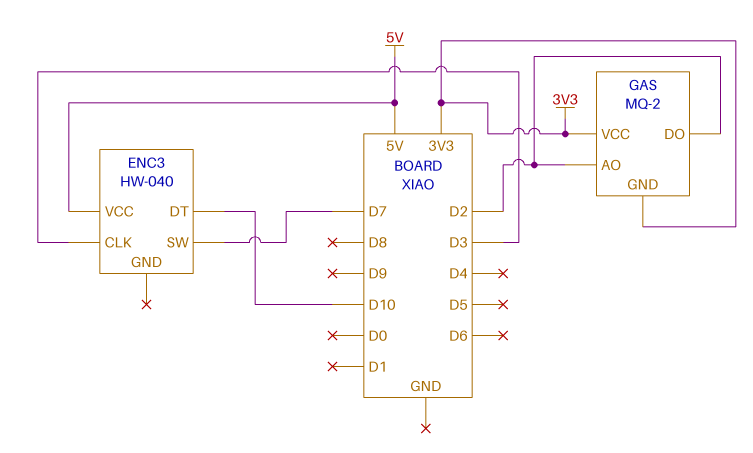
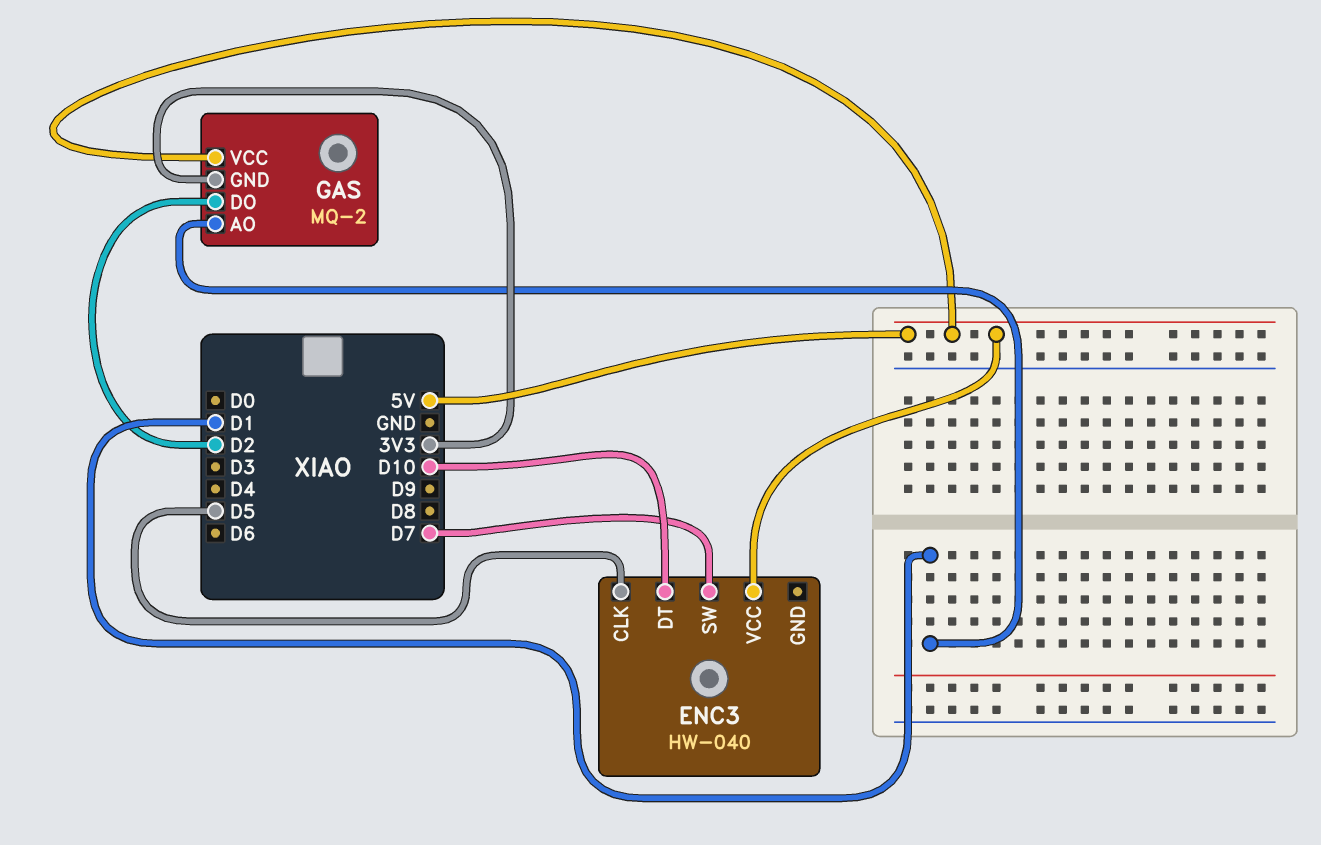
ENC3 pin CLK: D3 -> D5
GAS pin AO: D2 -> D1
GAS pin VCC: 3V3 -> 5V

